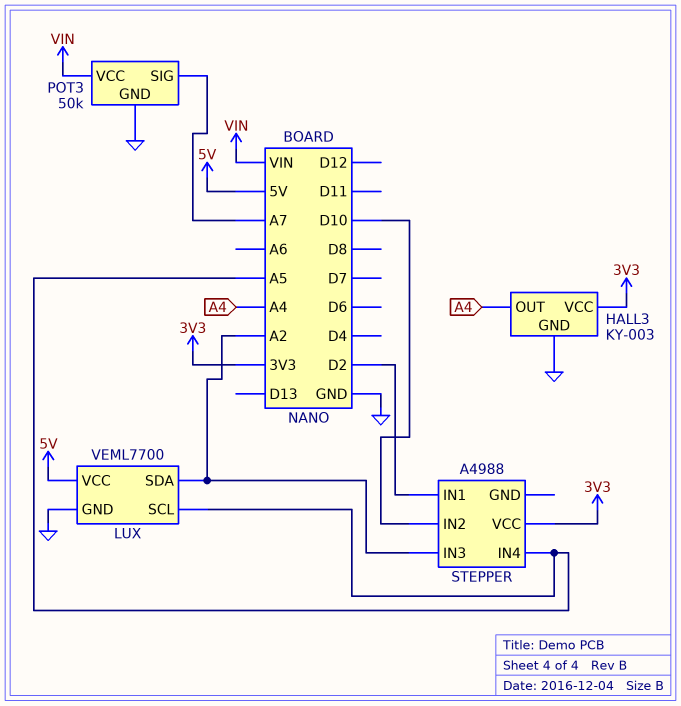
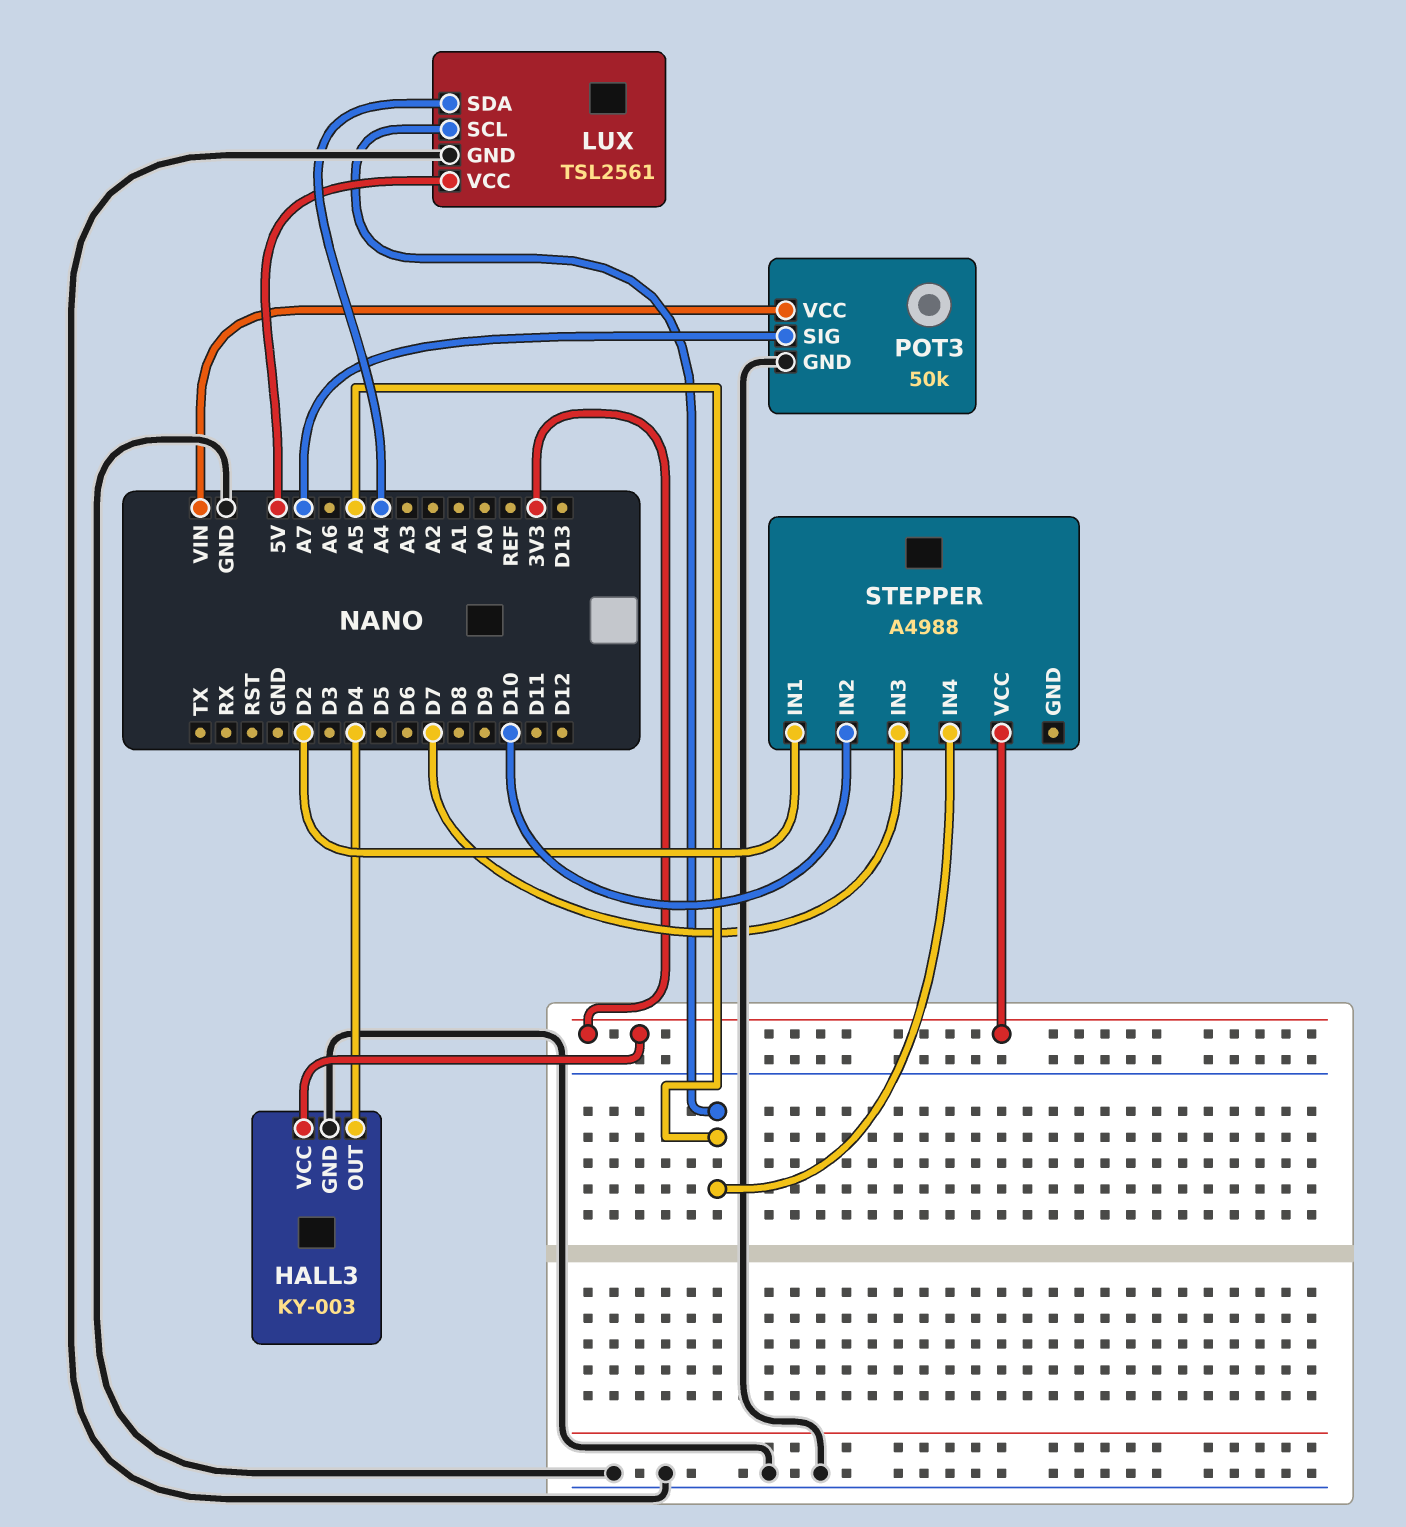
HALL3 pin OUT: A4 -> D4
LUX: VEML7700 -> TSL2561
LUX pin SDA: A2 -> A4
STEPPER pin IN3: A2 -> D7

